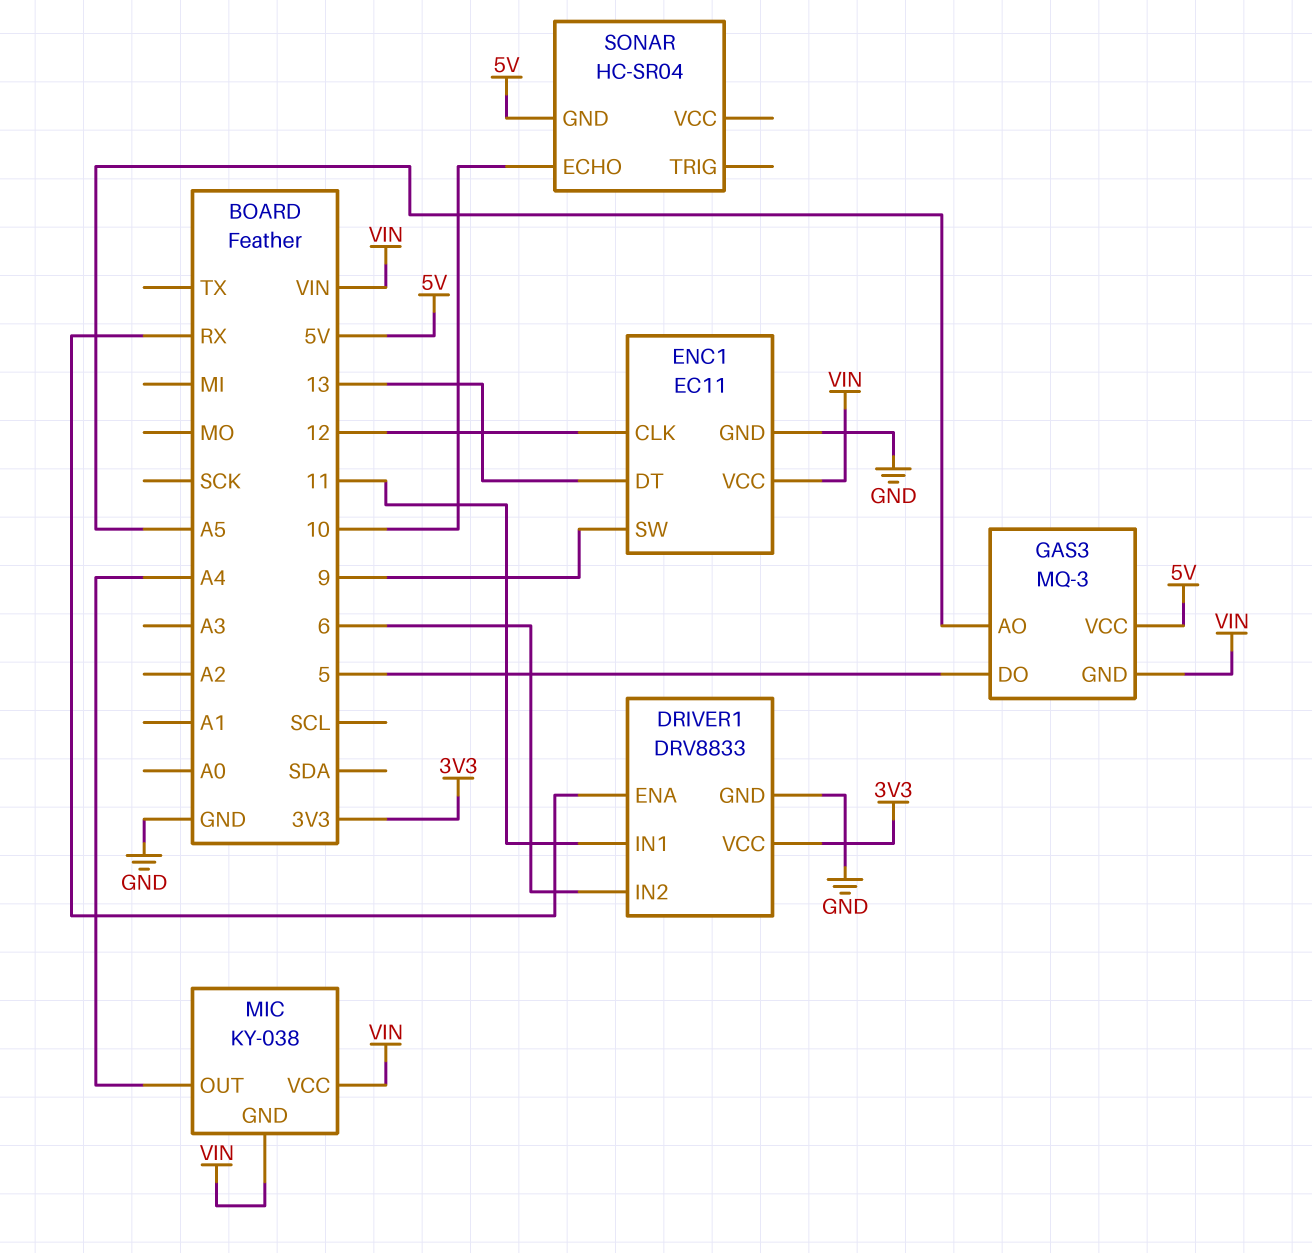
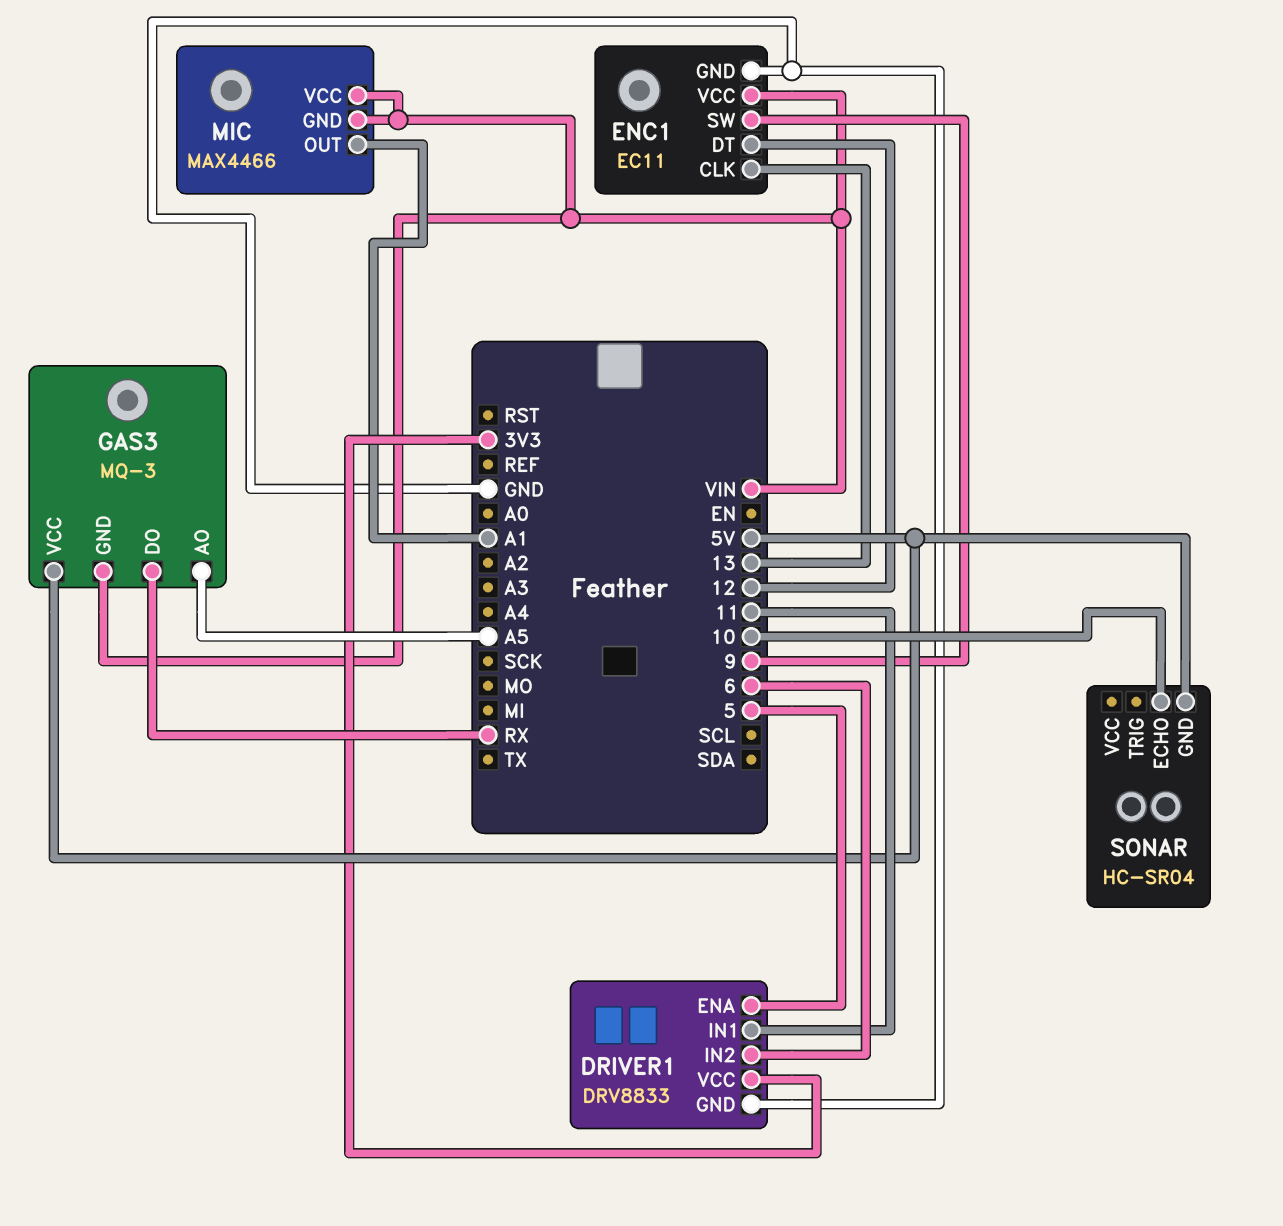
DRIVER1 pin ENA: RX -> 5
ENC1 pin CLK: 12 -> 13
ENC1 pin DT: 13 -> 12
GAS3 pin DO: 5 -> RX
MIC: KY-038 -> MAX4466
MIC pin OUT: A4 -> A1

